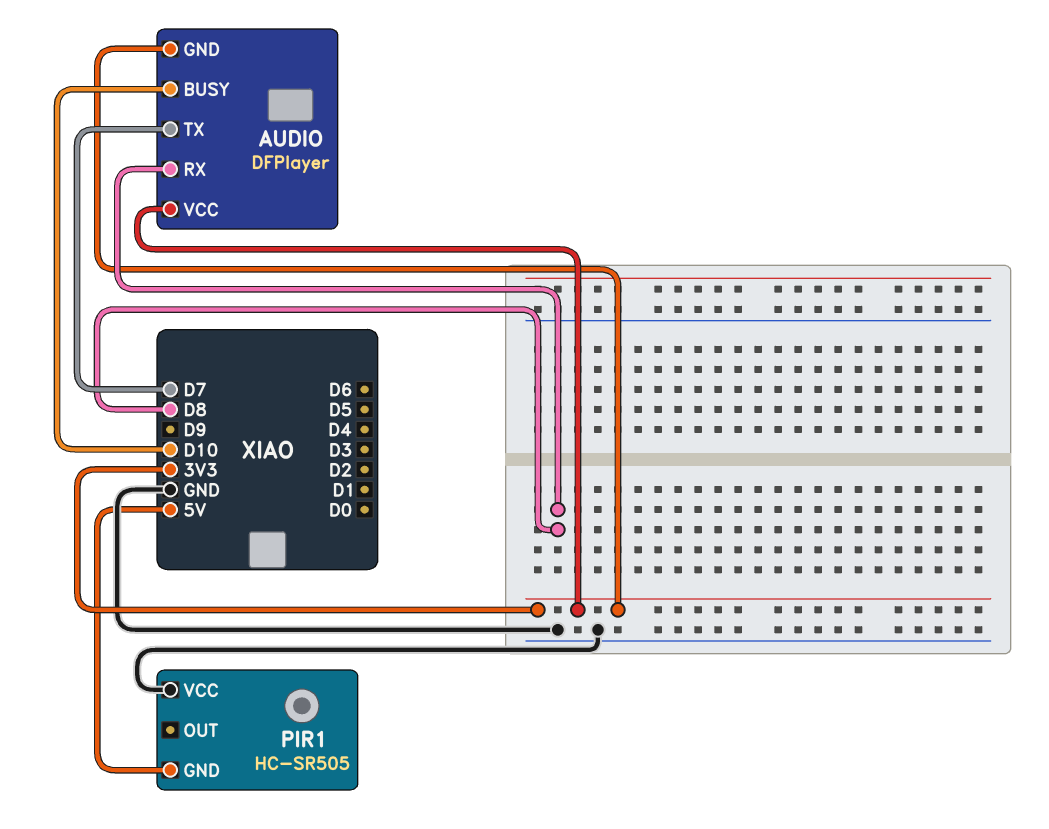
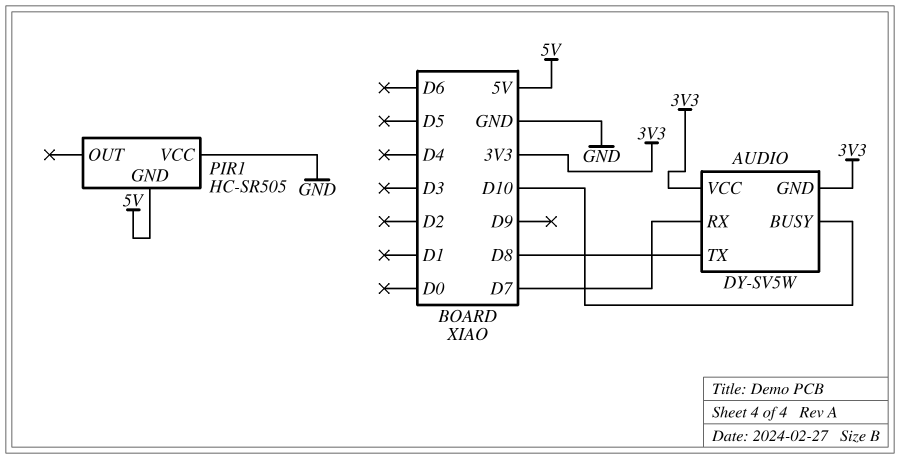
AUDIO: DFPlayer -> DY-SV5W
AUDIO pin RX: D8 -> D7
AUDIO pin TX: D7 -> D8

